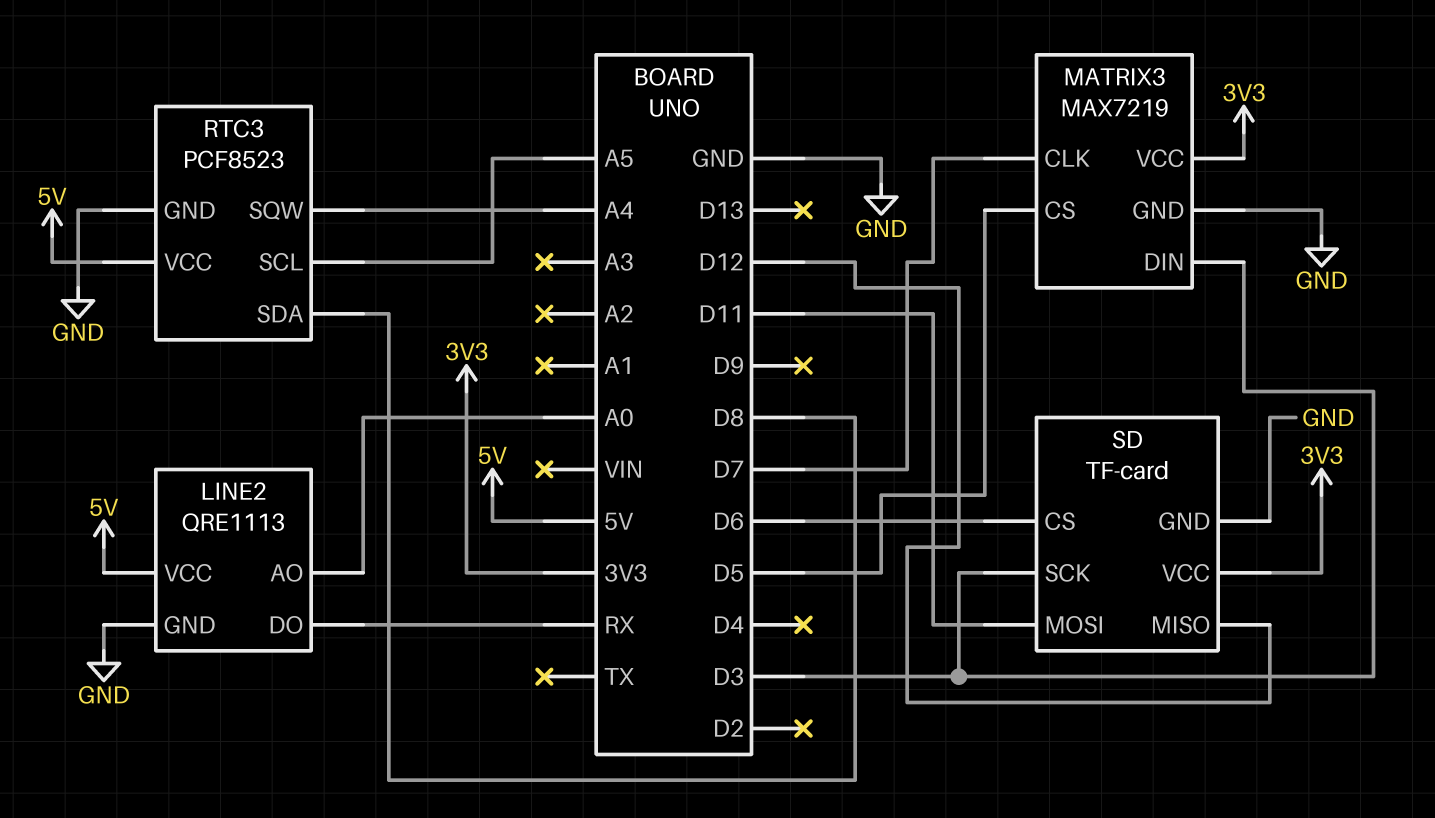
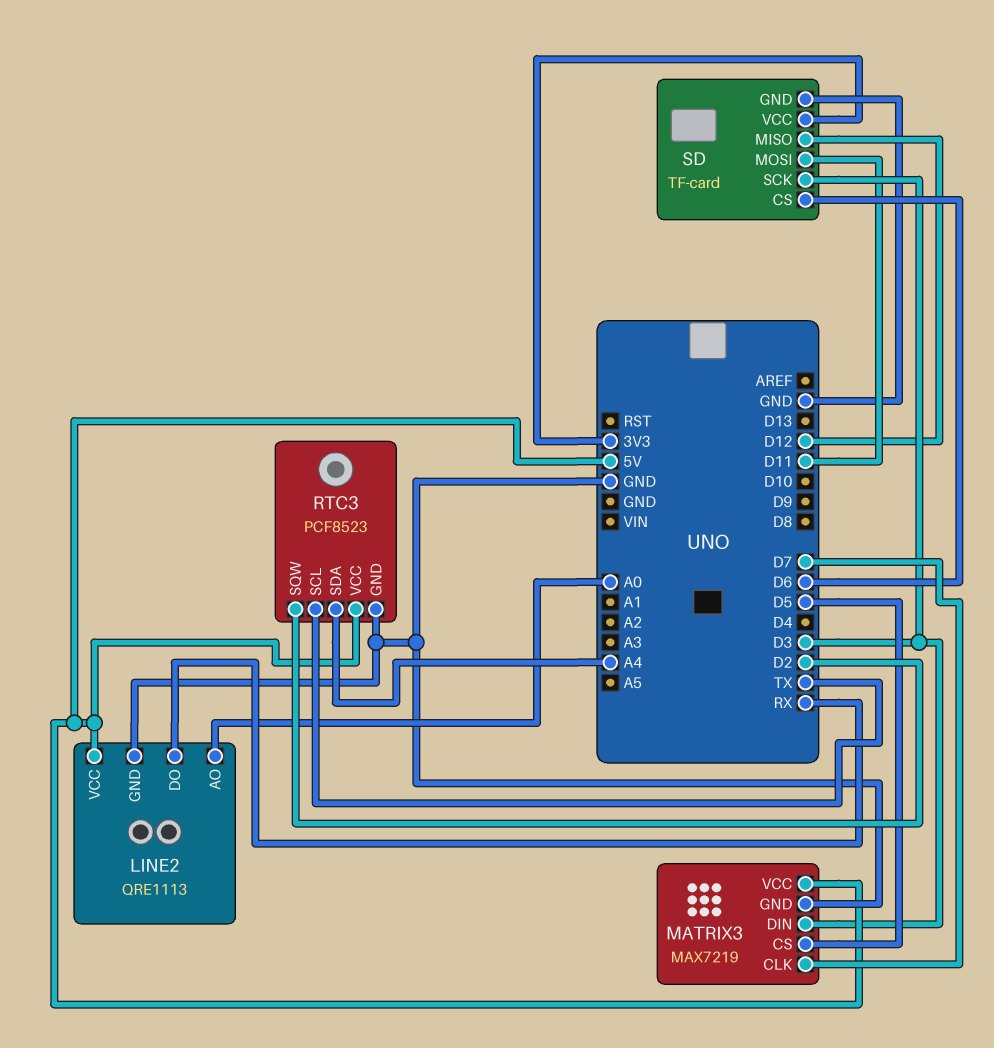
MATRIX3 pin VCC: 3V3 -> 5V
RTC3 pin SCL: A5 -> TX
RTC3 pin SDA: D8 -> A4
RTC3 pin SQW: A4 -> D2

